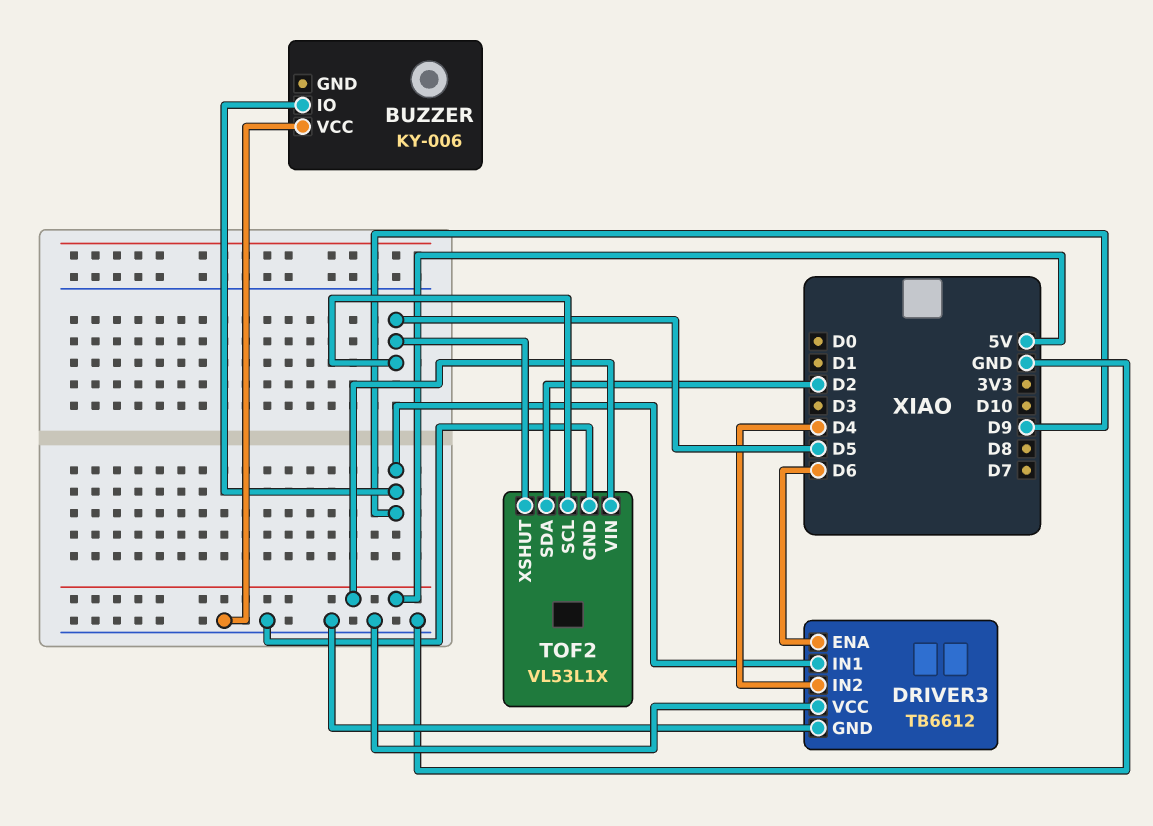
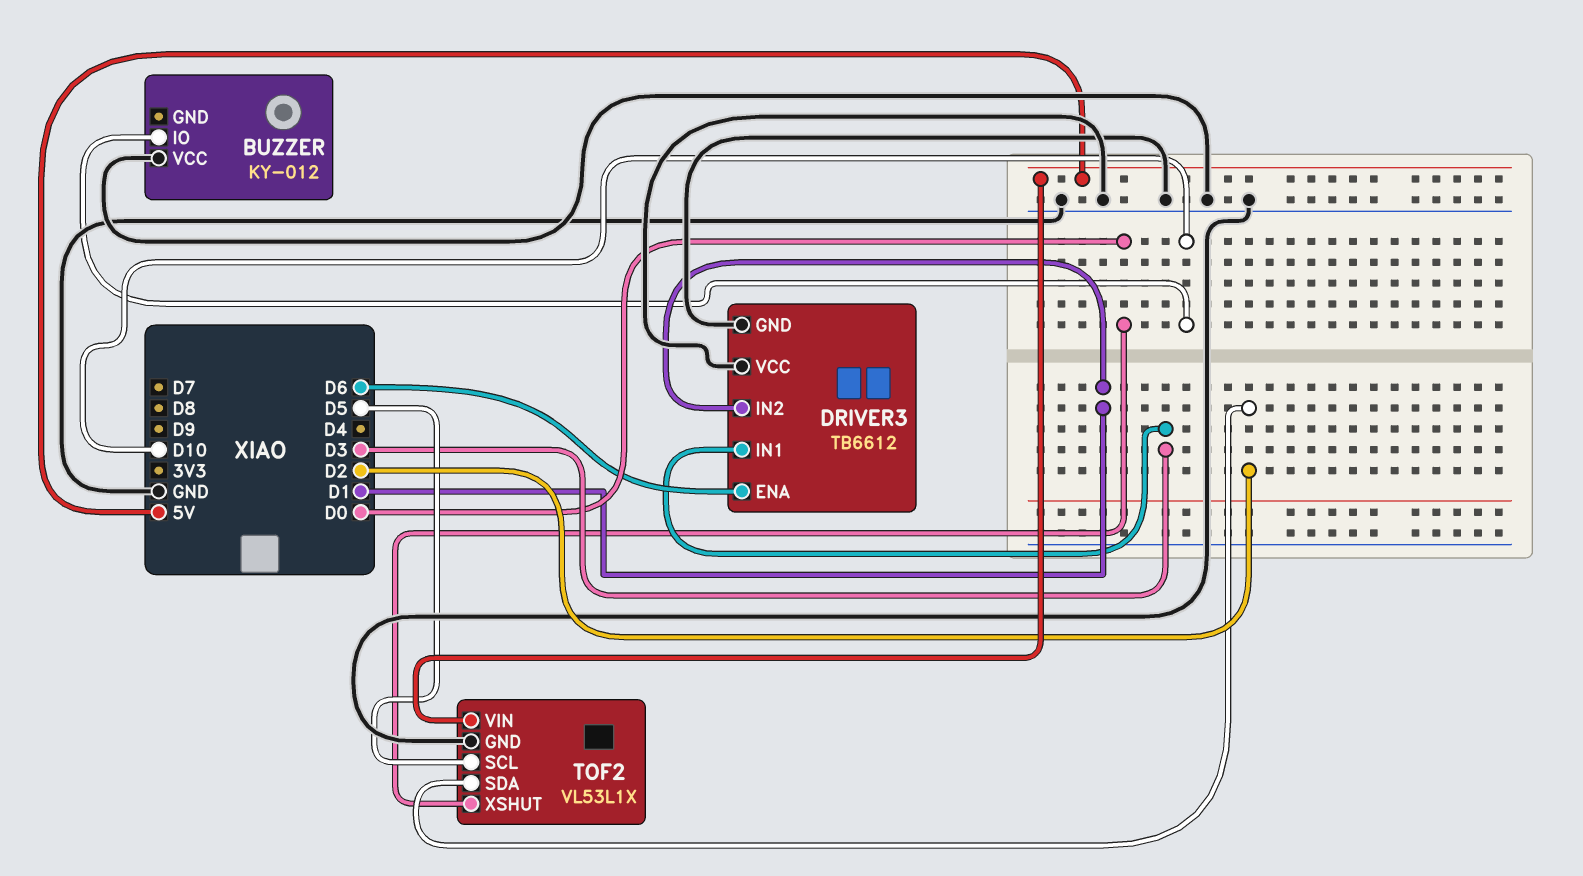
BUZZER: KY-006 -> KY-012
BUZZER pin IO: D9 -> D10
DRIVER3 pin IN1: D9 -> D3
DRIVER3 pin IN2: D4 -> D1
TOF2 pin XSHUT: D5 -> D0

